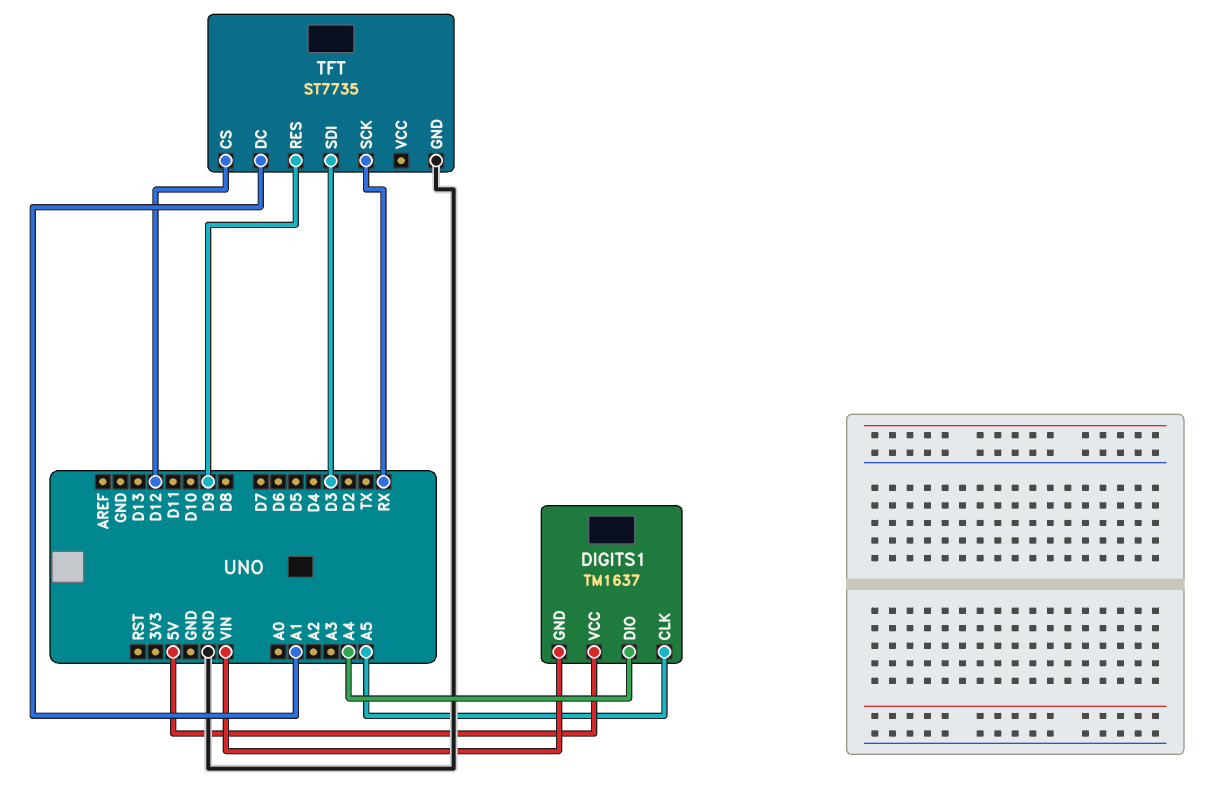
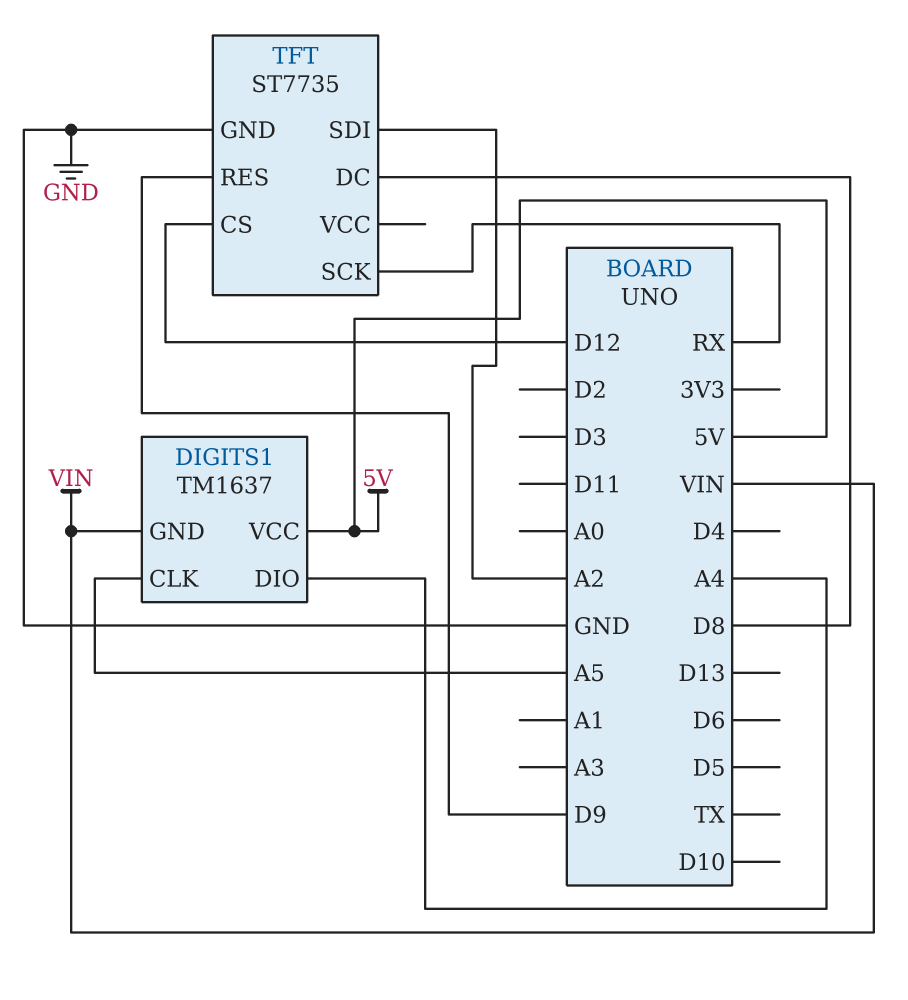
TFT pin DC: A1 -> D8
TFT pin SDI: D3 -> A2

